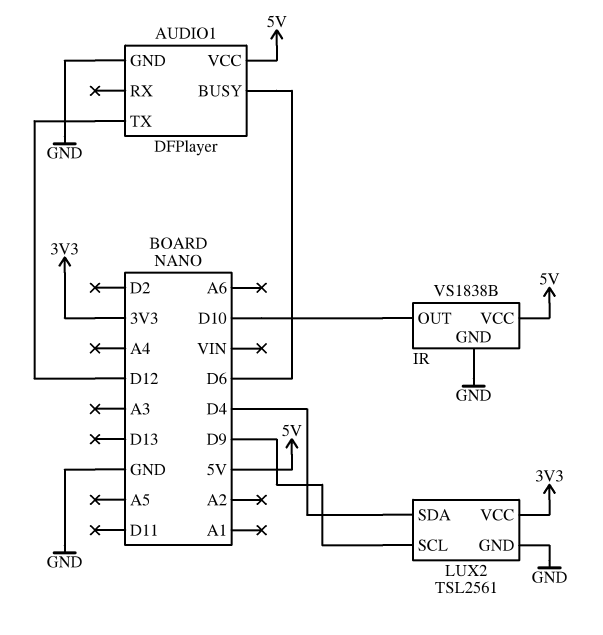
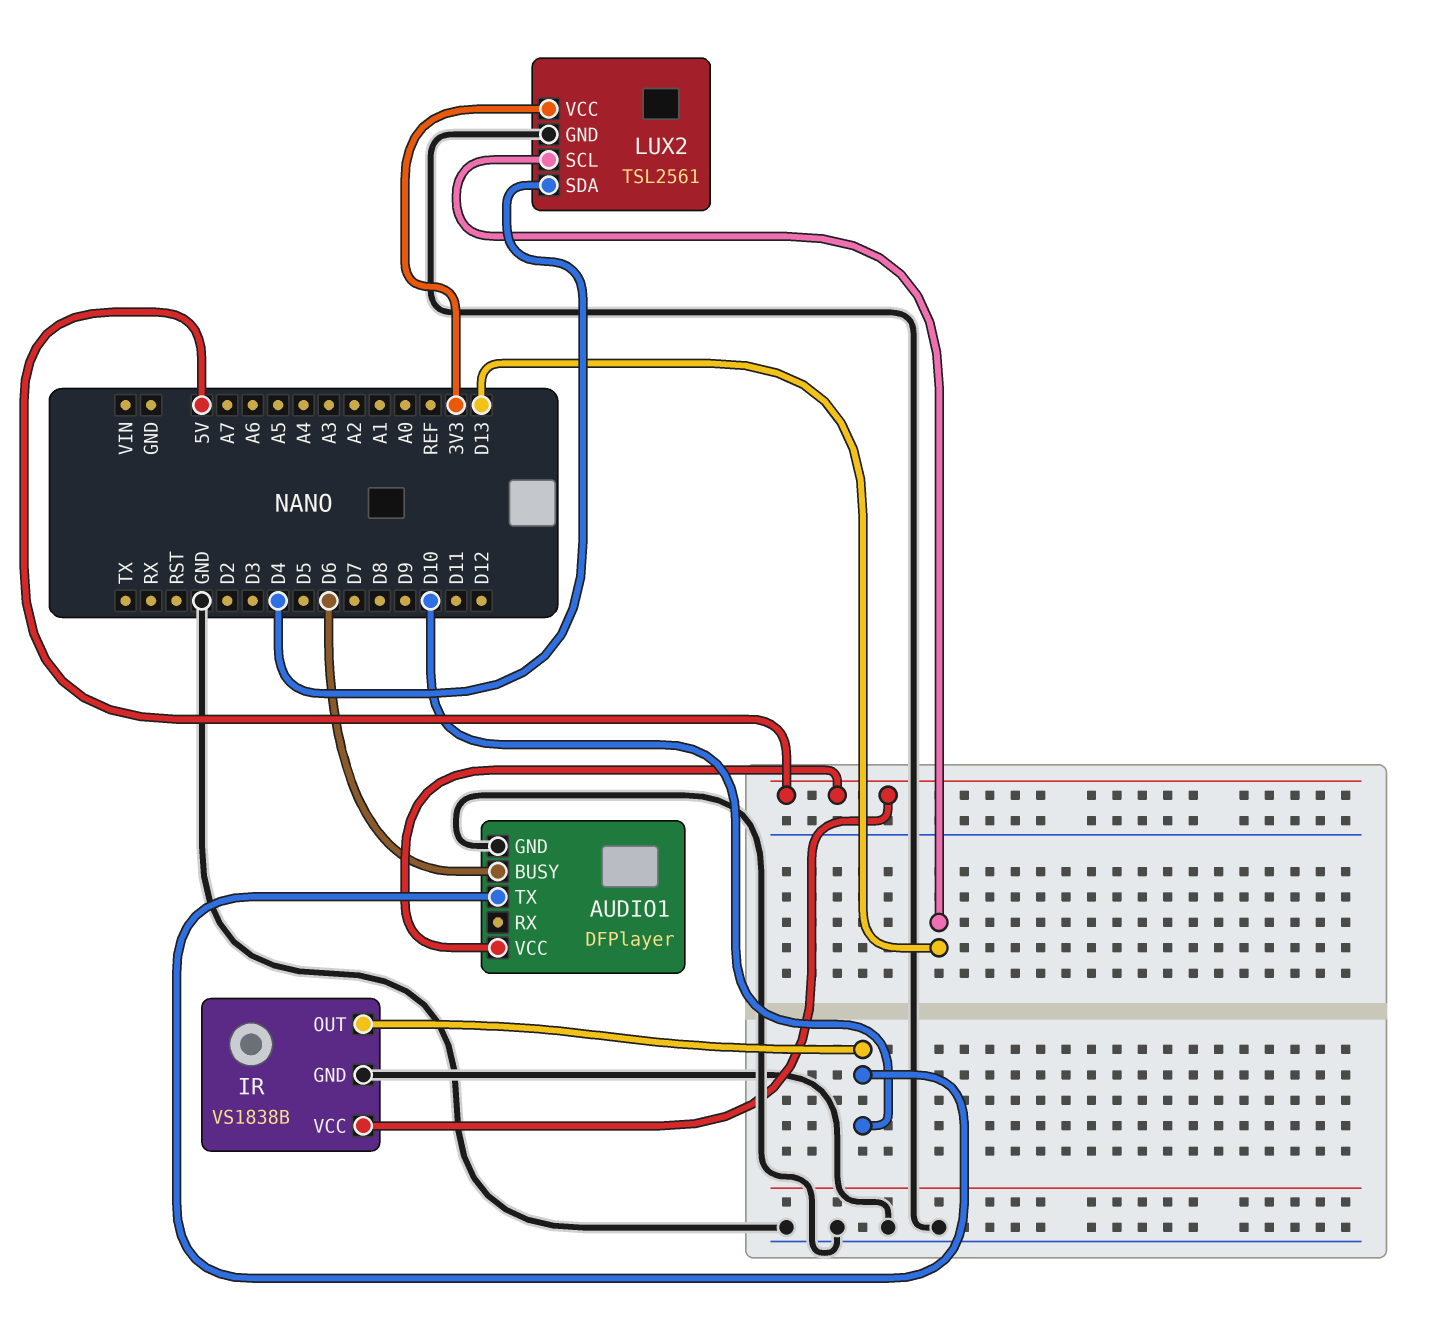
AUDIO1 pin TX: D12 -> D10
LUX2 pin SCL: D9 -> D13

